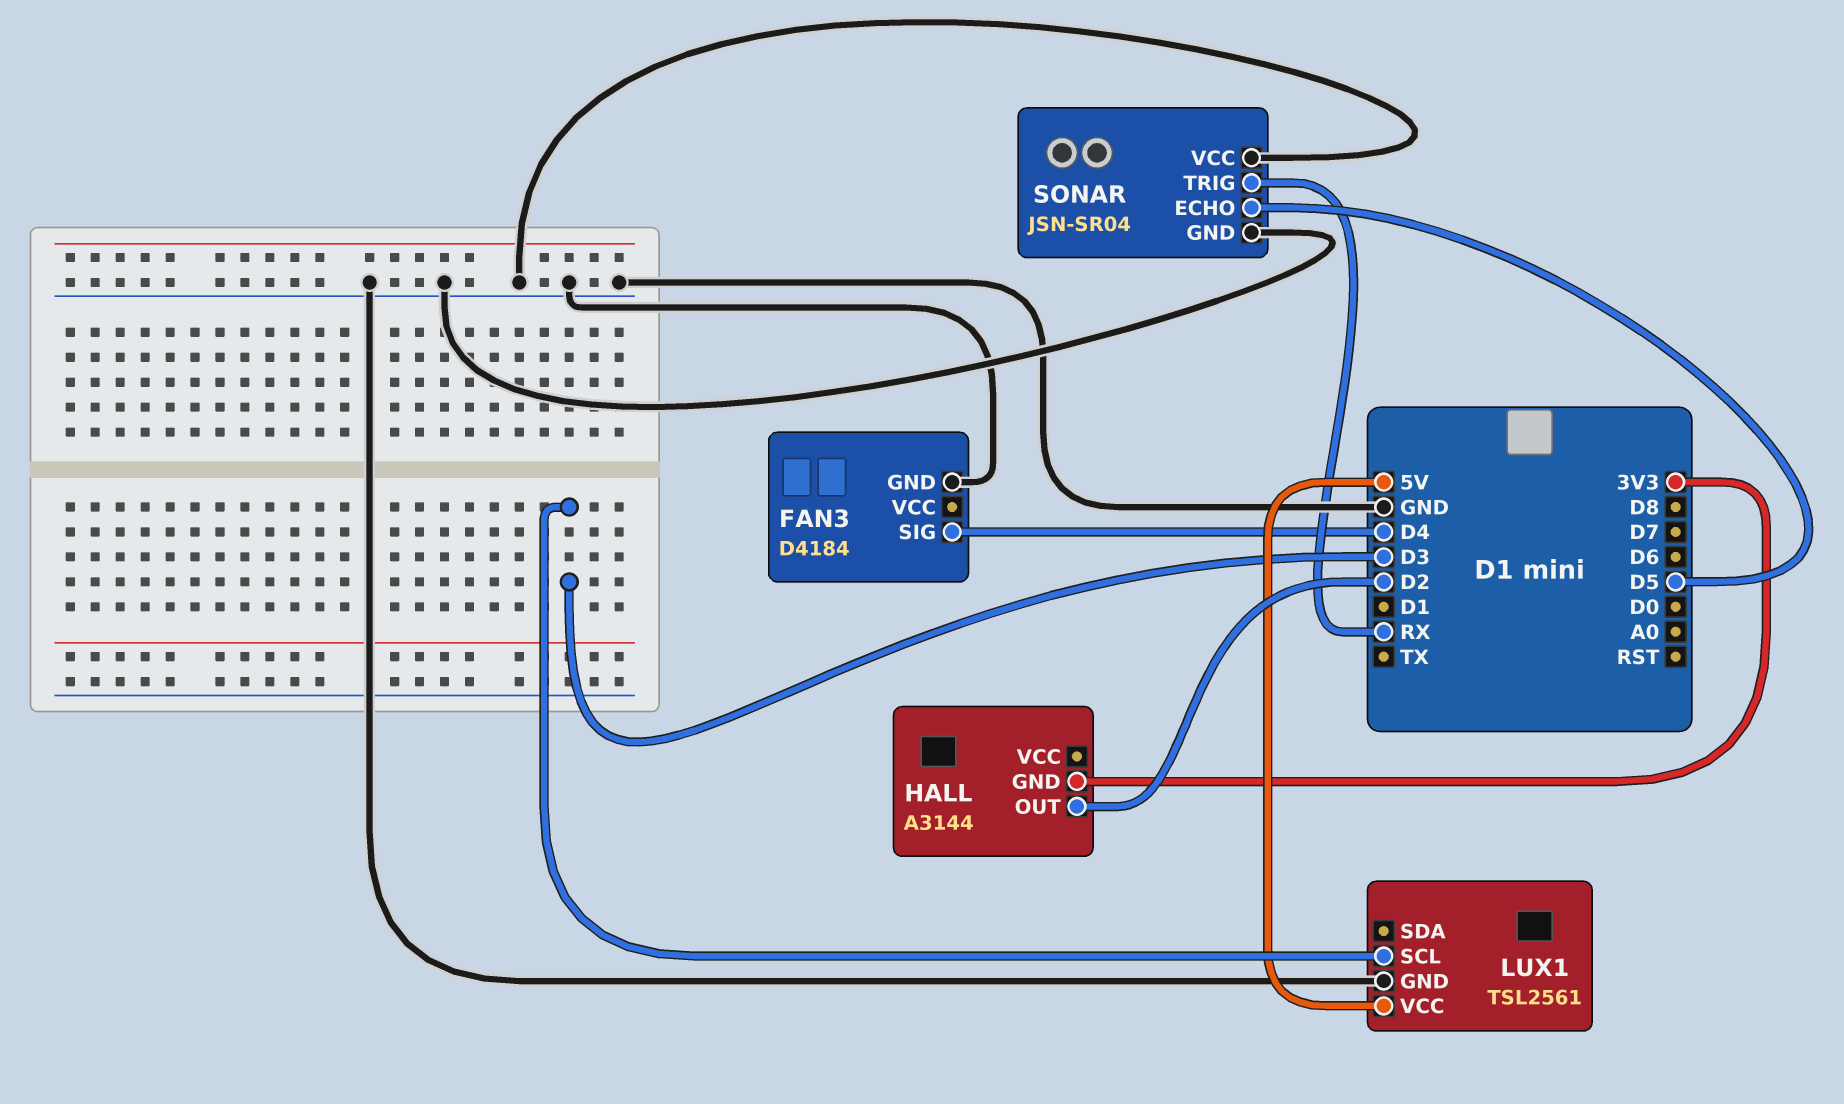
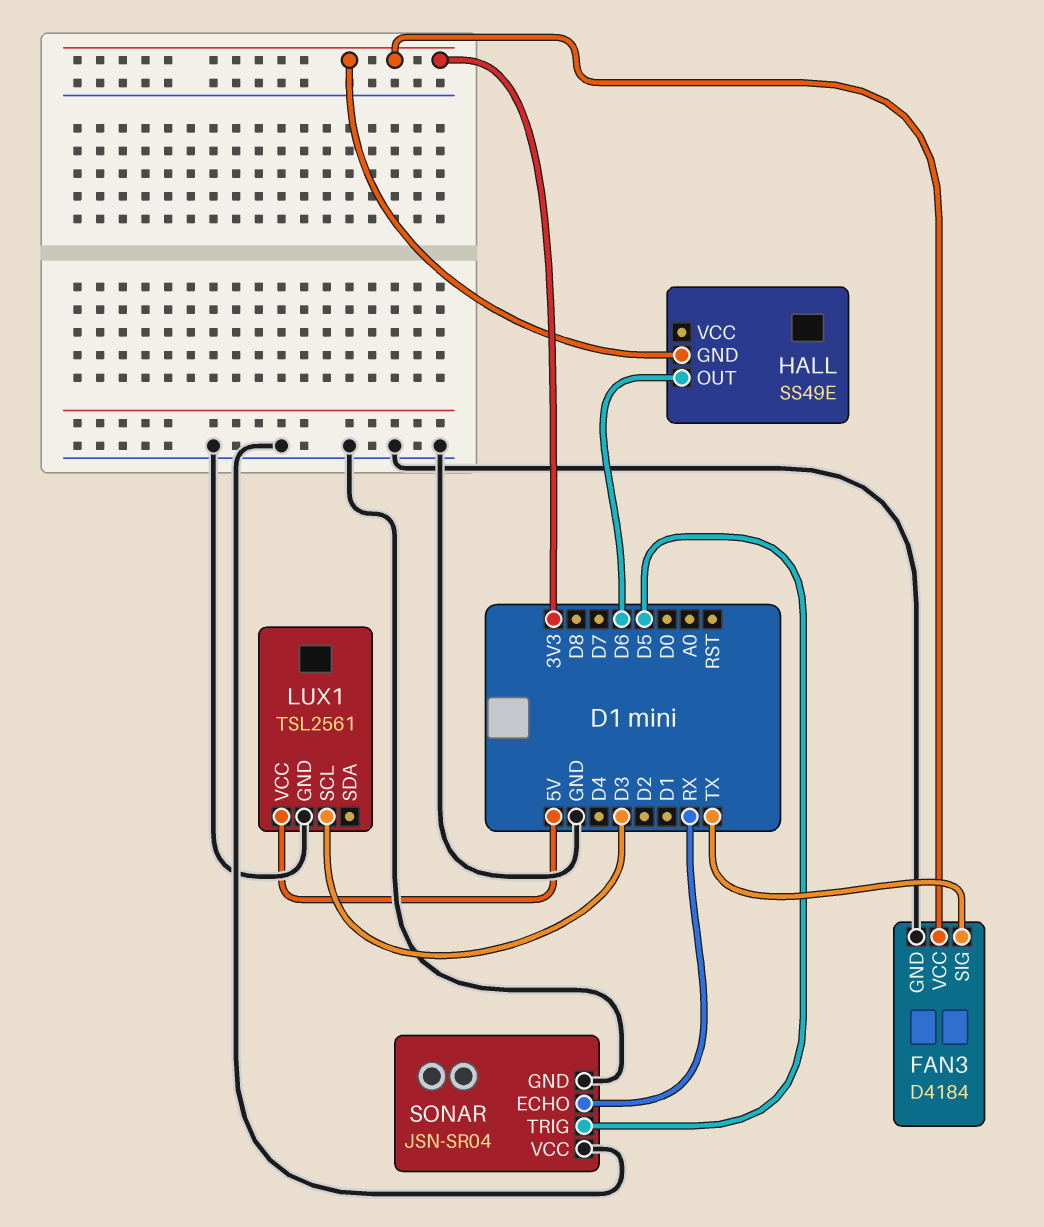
FAN3 pin SIG: D4 -> TX
FAN3 pin VCC: none -> 3V3
HALL: A3144 -> SS49E
HALL pin OUT: D2 -> D6
SONAR pin ECHO: D5 -> RX
SONAR pin TRIG: RX -> D5

